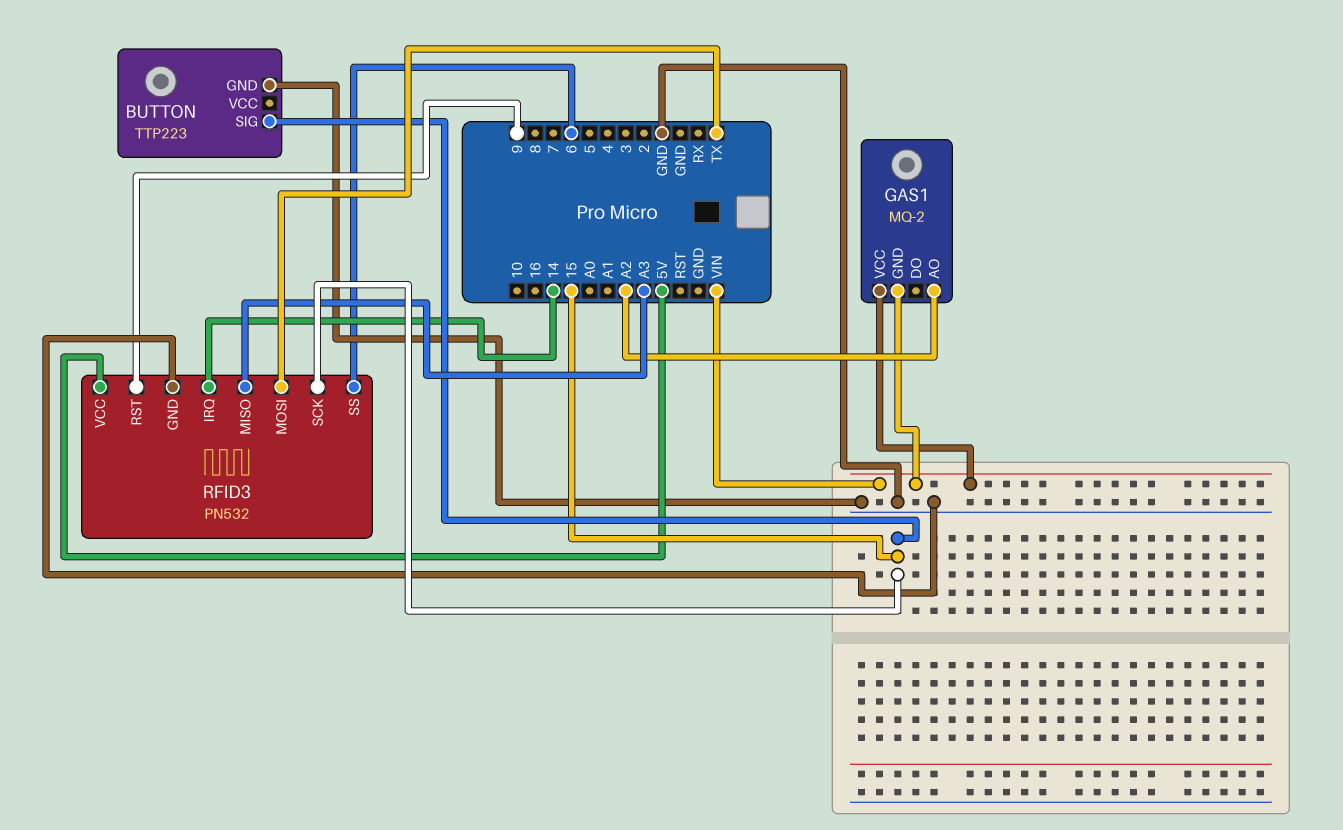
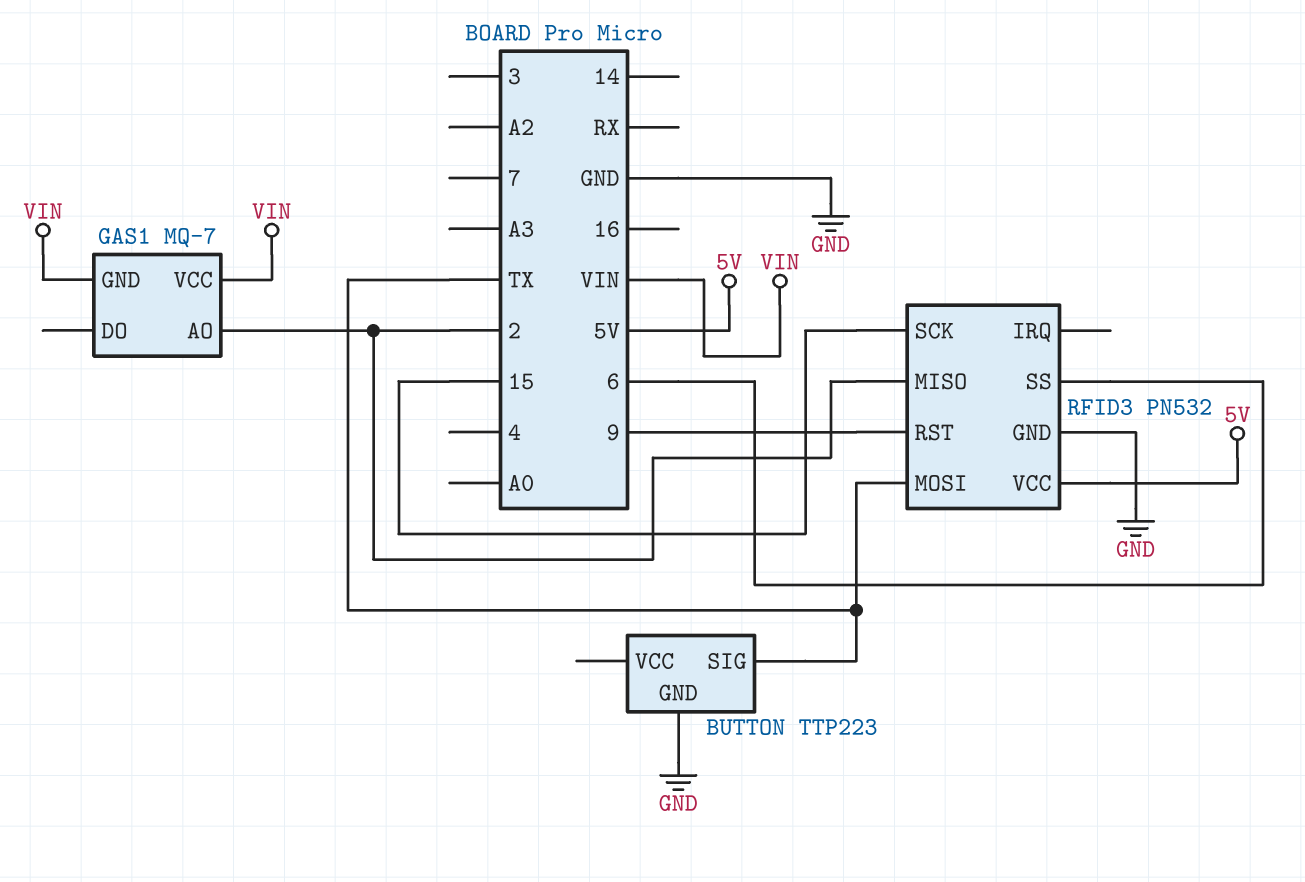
BUTTON pin SIG: 15 -> TX
GAS1: MQ-2 -> MQ-7
GAS1 pin AO: A2 -> 2
RFID3 pin IRQ: 14 -> none
RFID3 pin MISO: A3 -> 2

